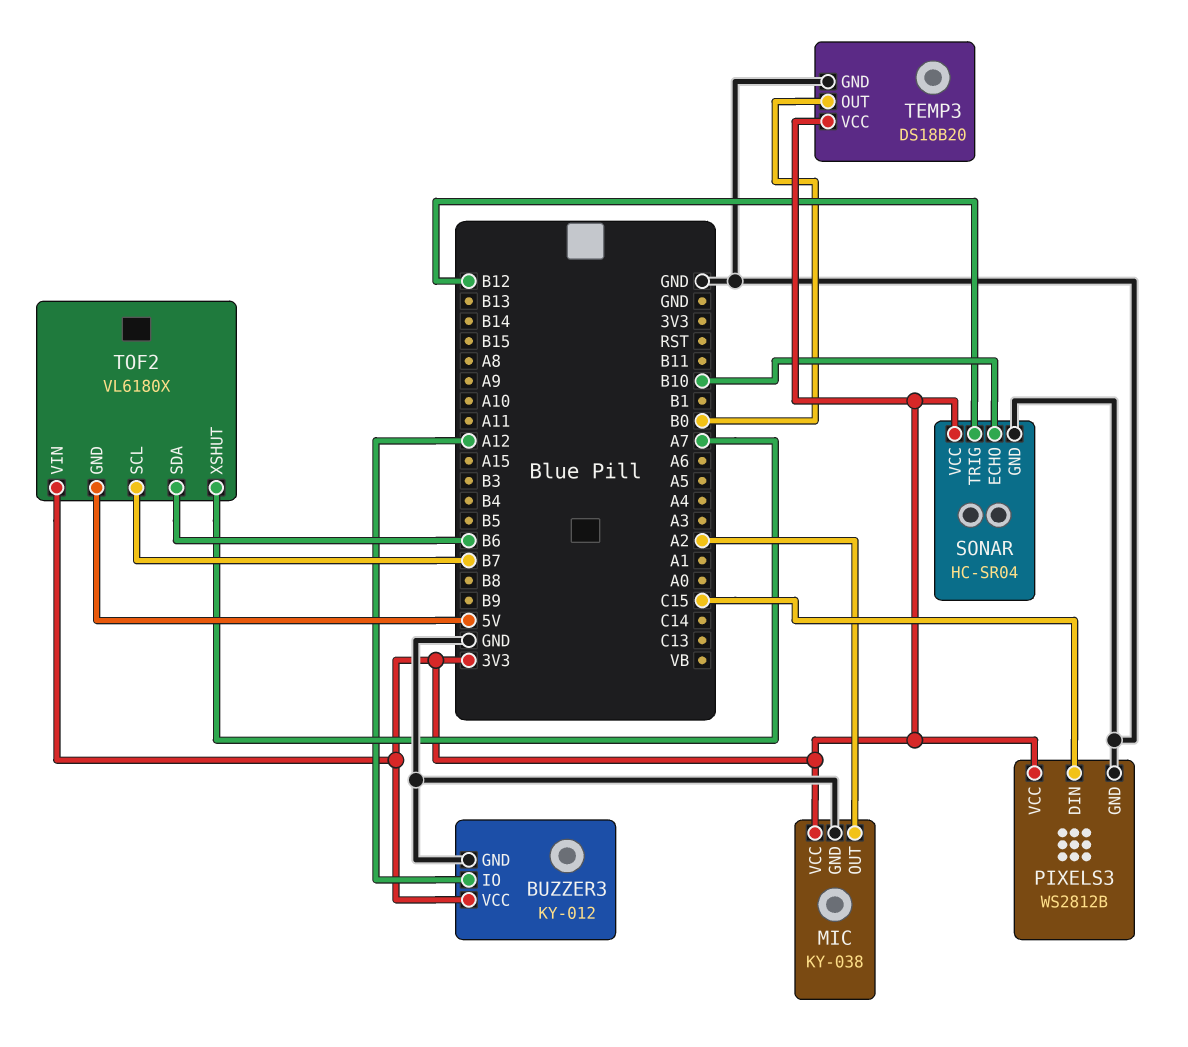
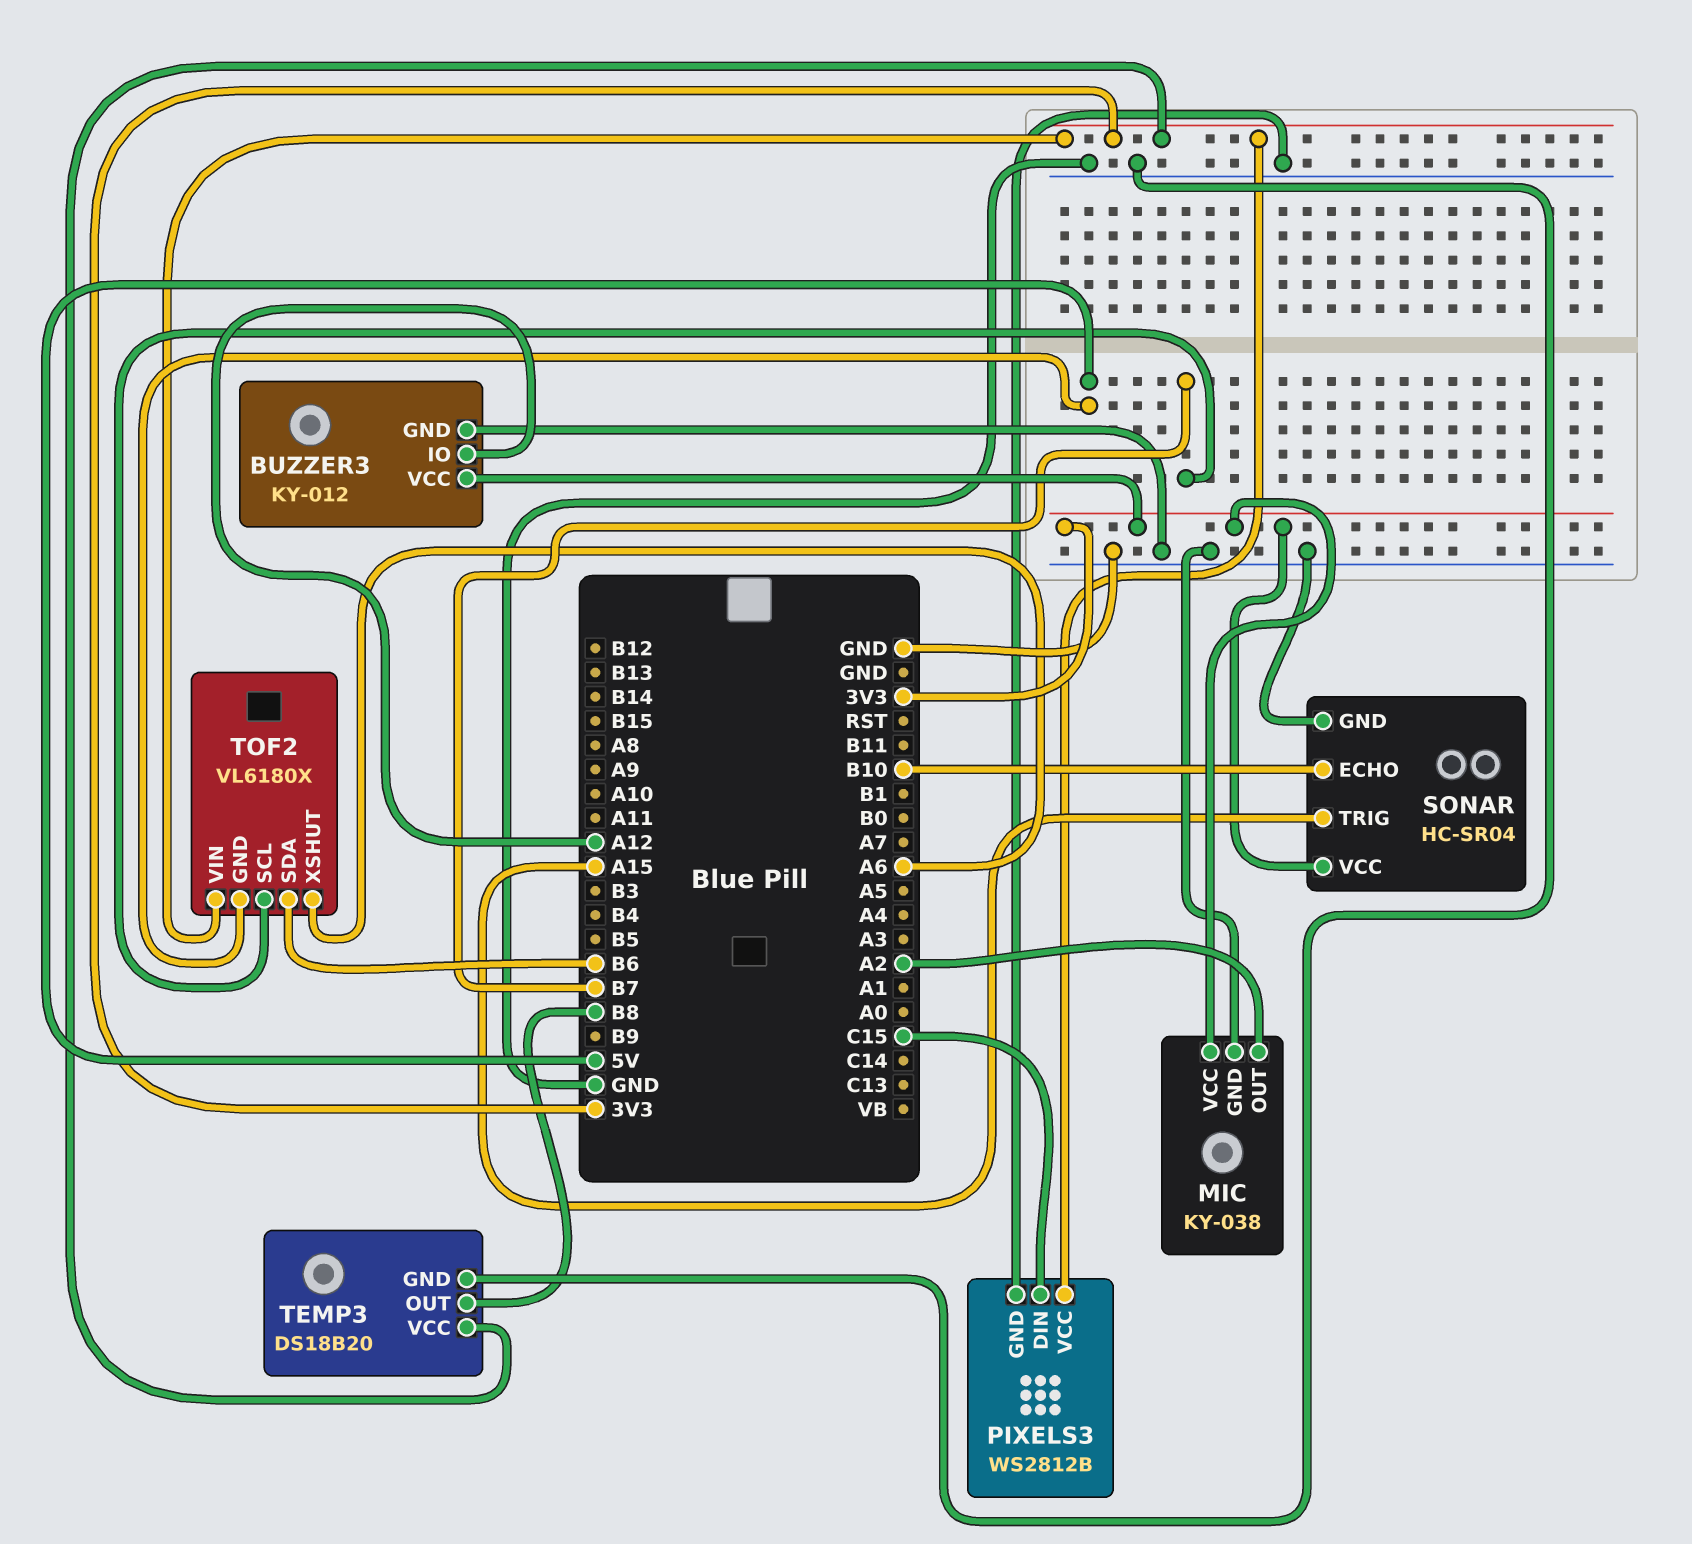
SONAR pin TRIG: B12 -> A15
TEMP3 pin OUT: B0 -> B8
TOF2 pin XSHUT: A7 -> A6

